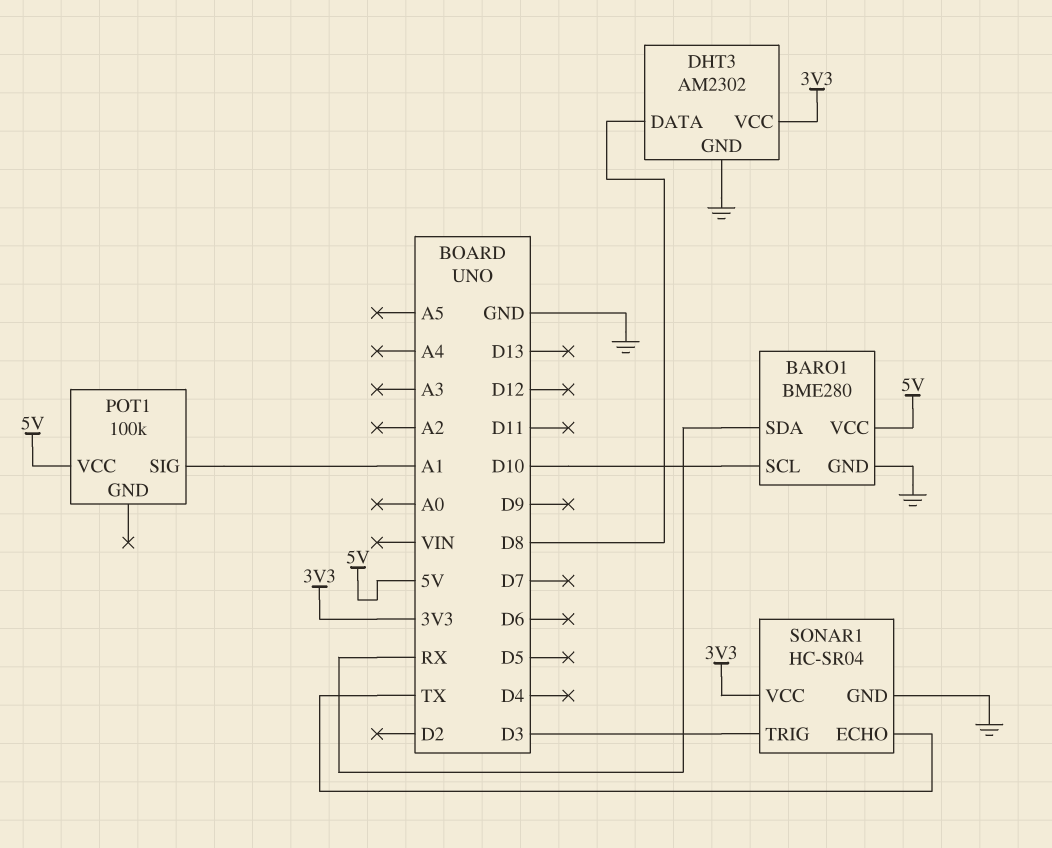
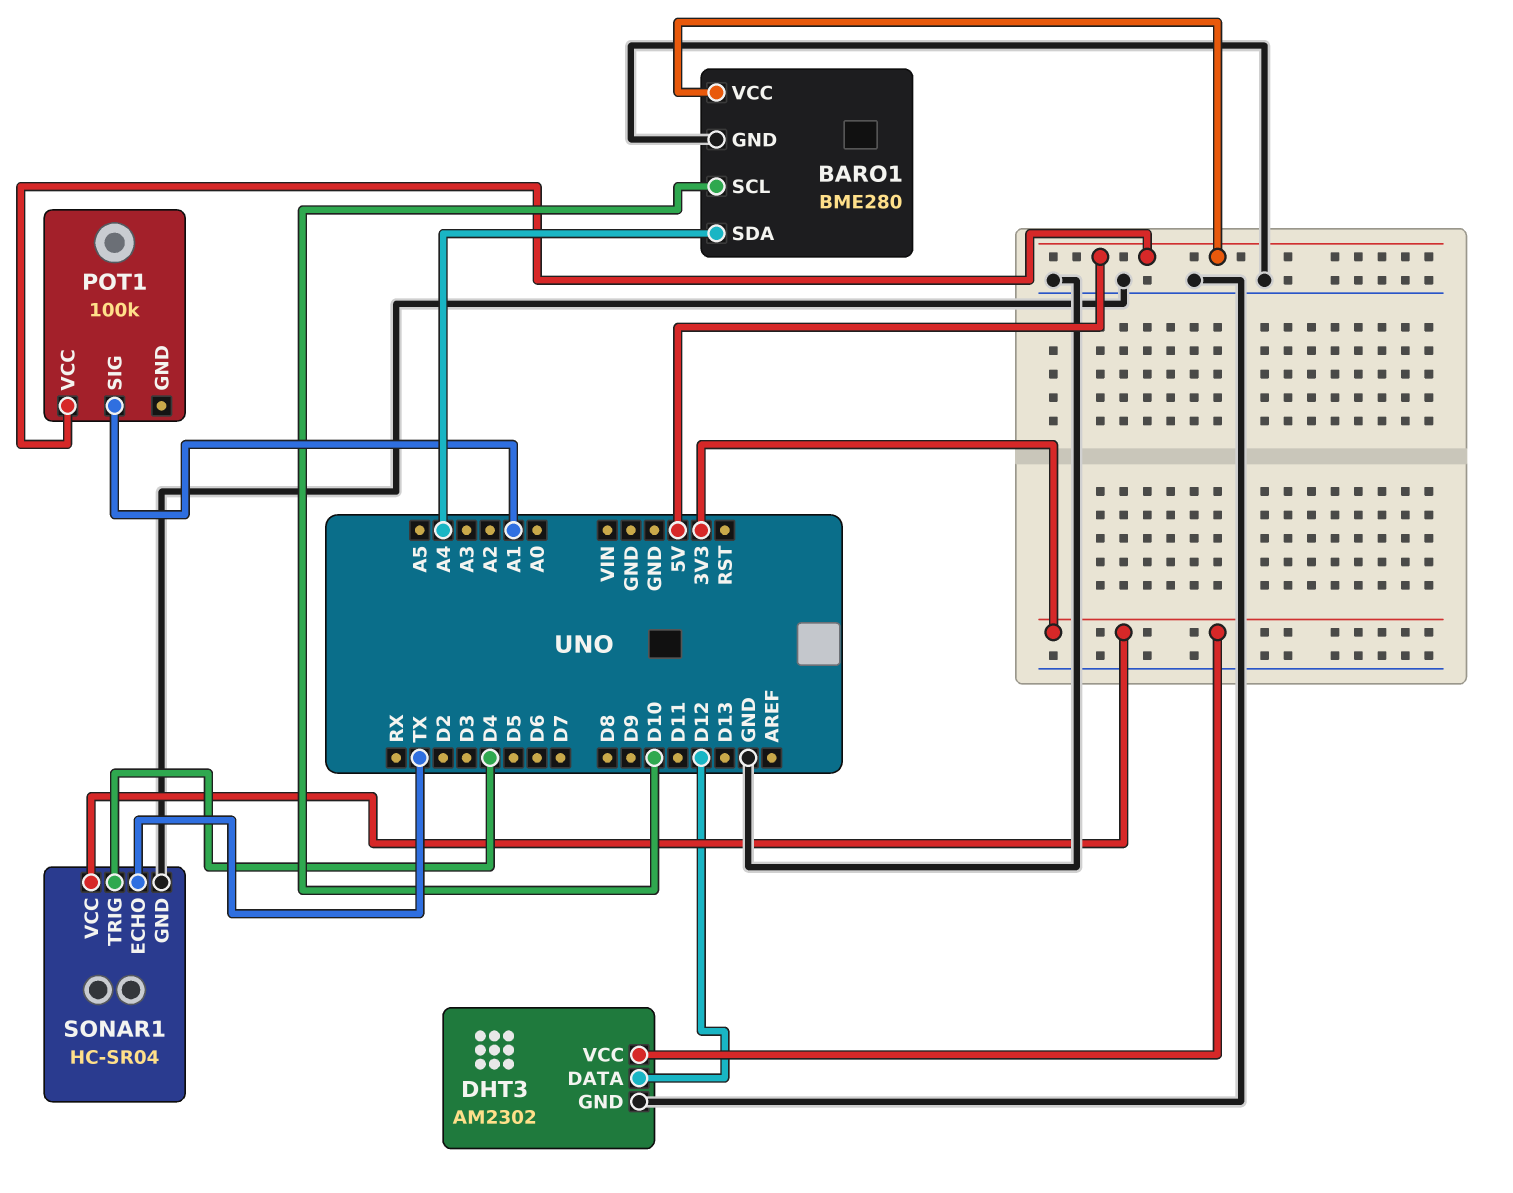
BARO1 pin SDA: RX -> A4
DHT3 pin DATA: D8 -> D12
SONAR1 pin TRIG: D3 -> D4

